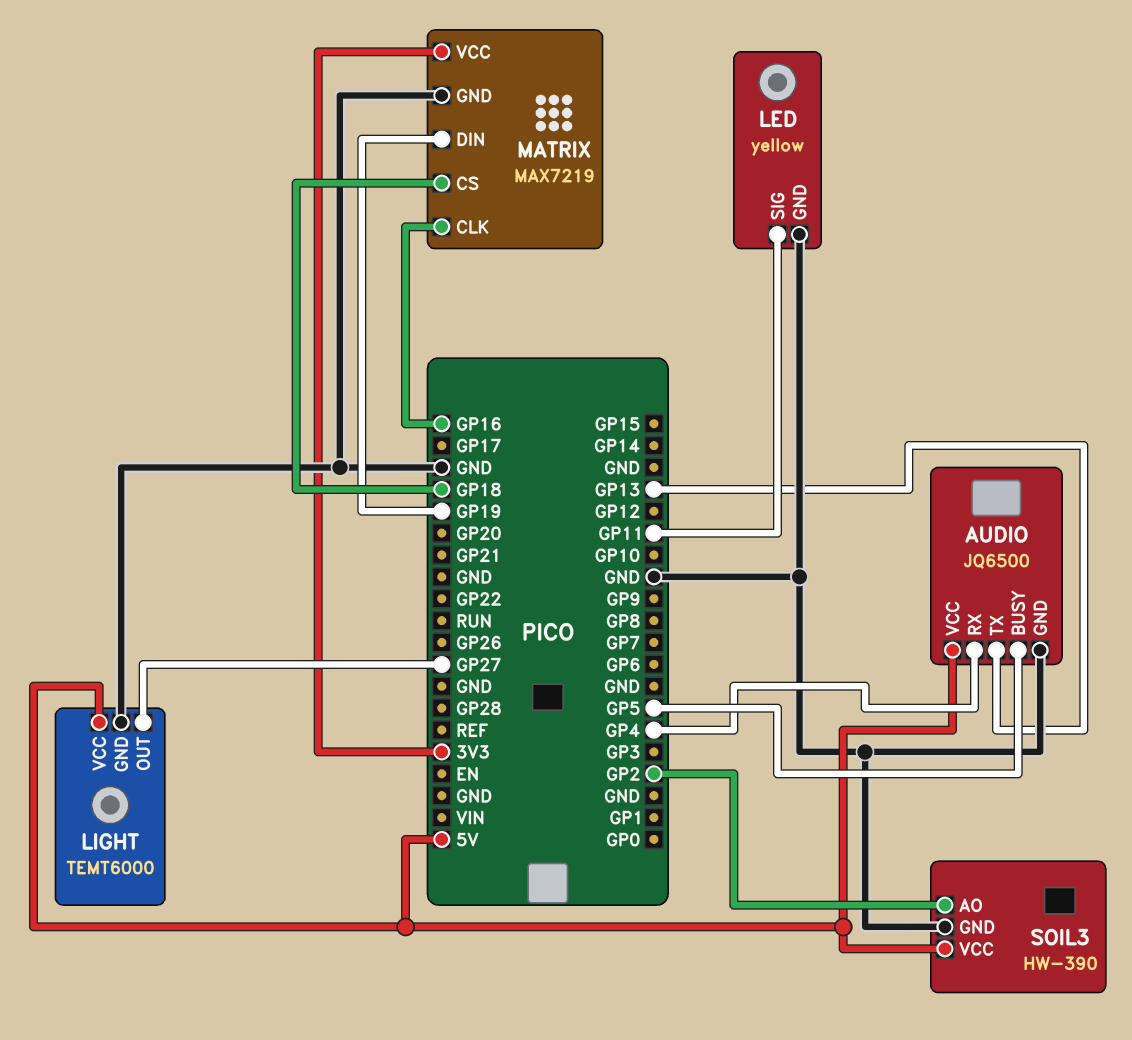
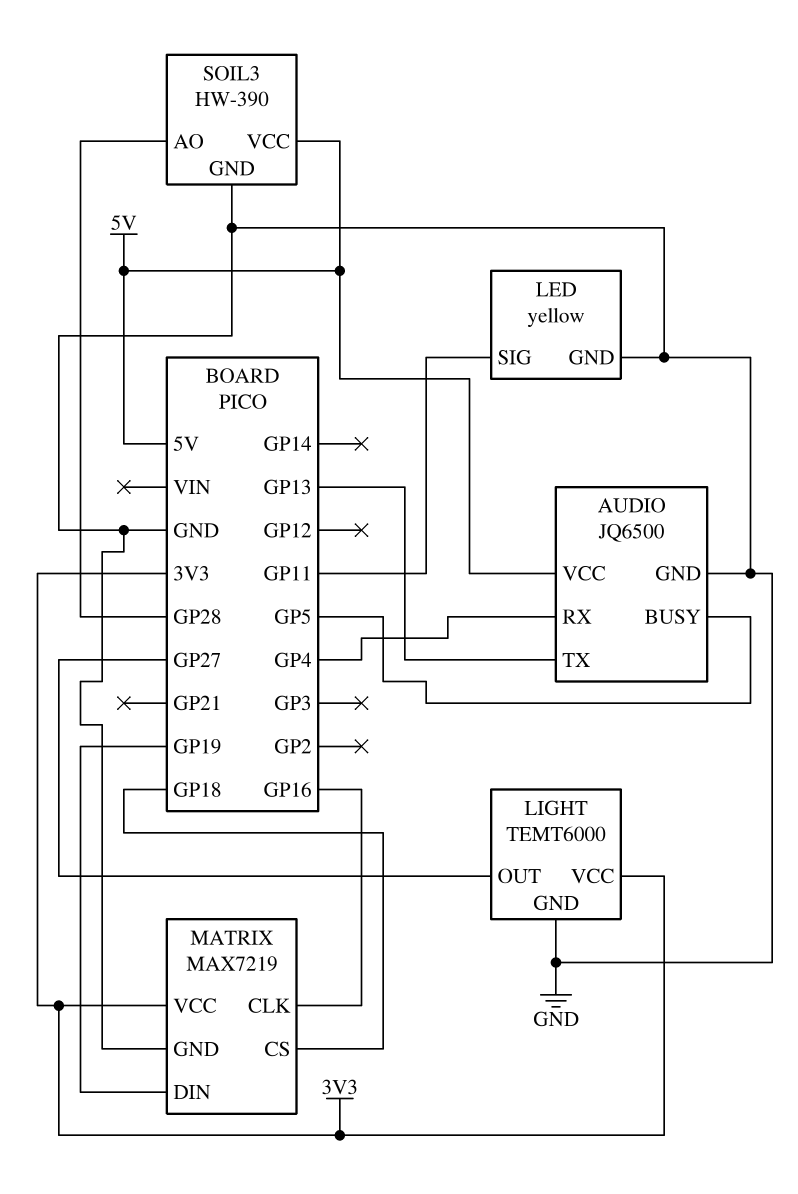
LIGHT pin VCC: 5V -> 3V3
SOIL3 pin AO: GP2 -> GP28

